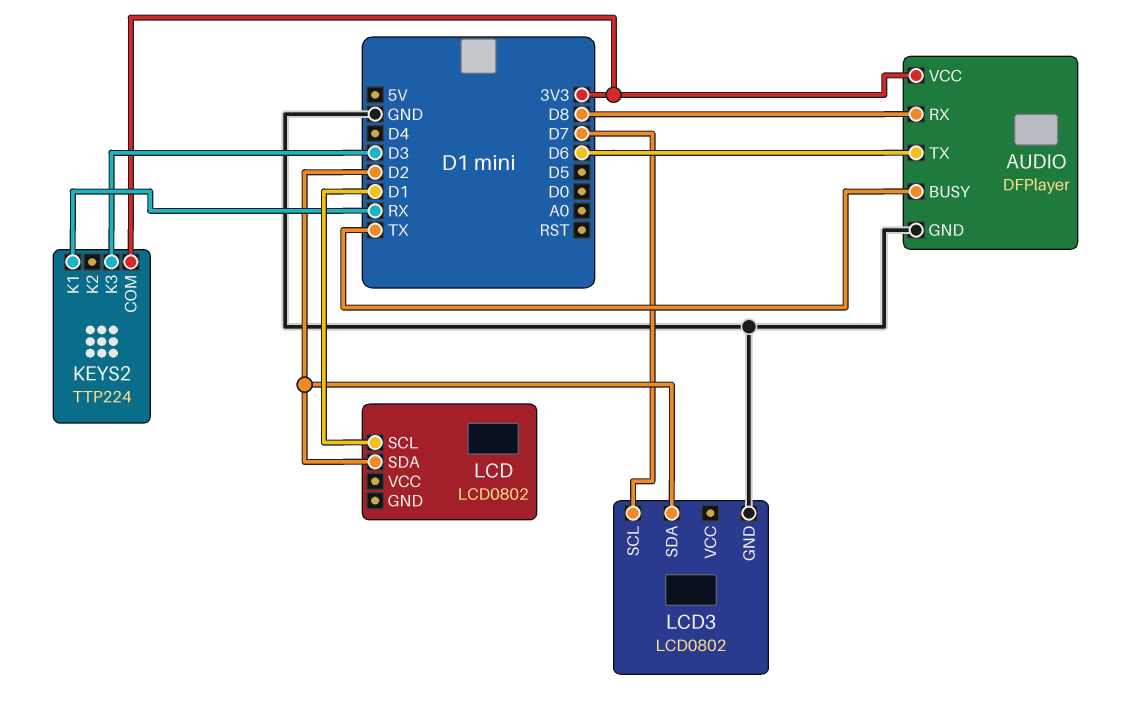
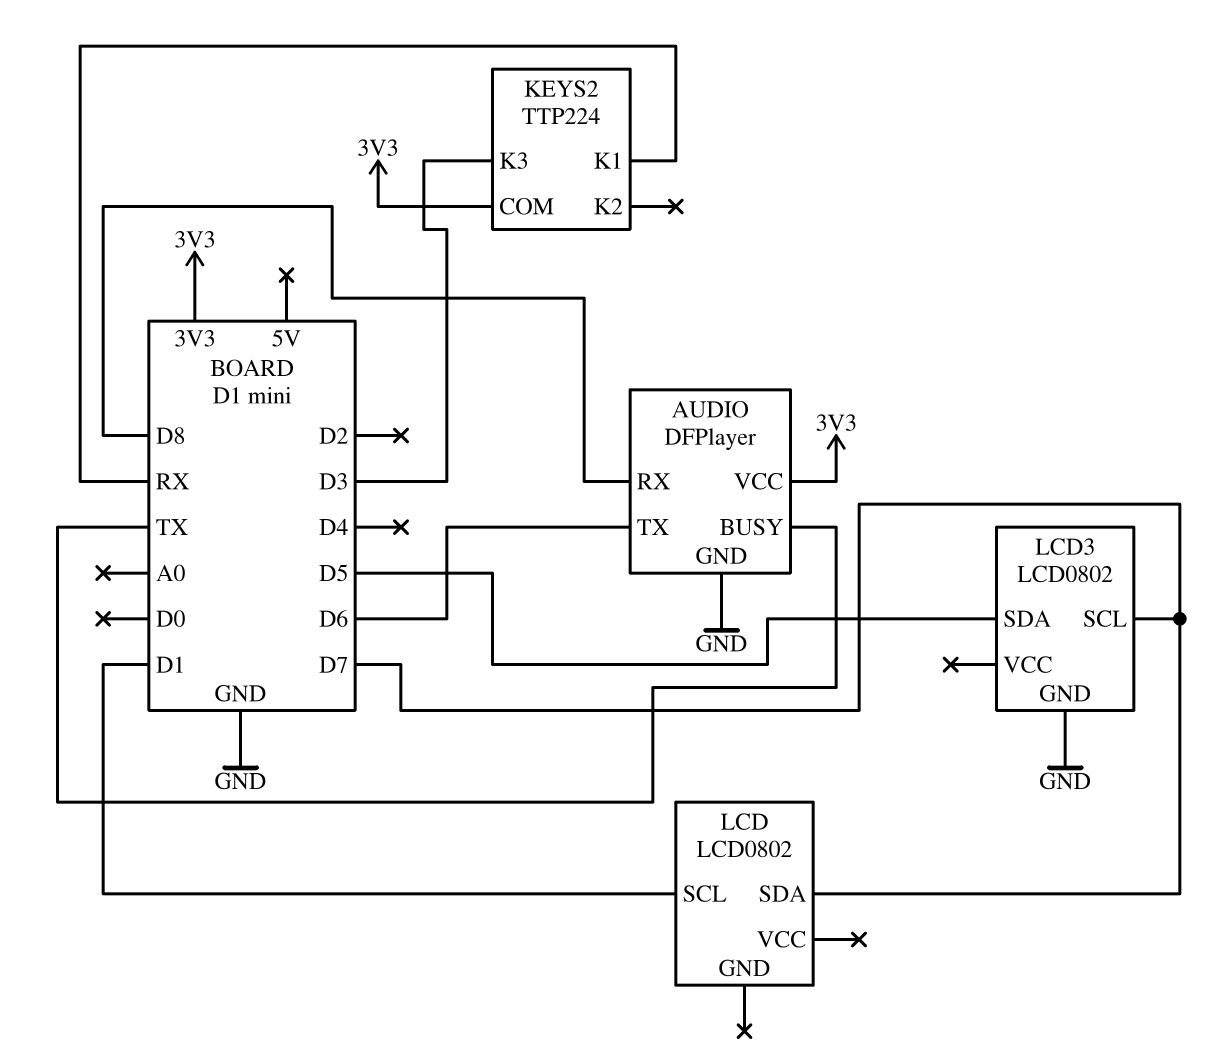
LCD pin SDA: D2 -> D7
LCD3 pin SDA: D2 -> D5

